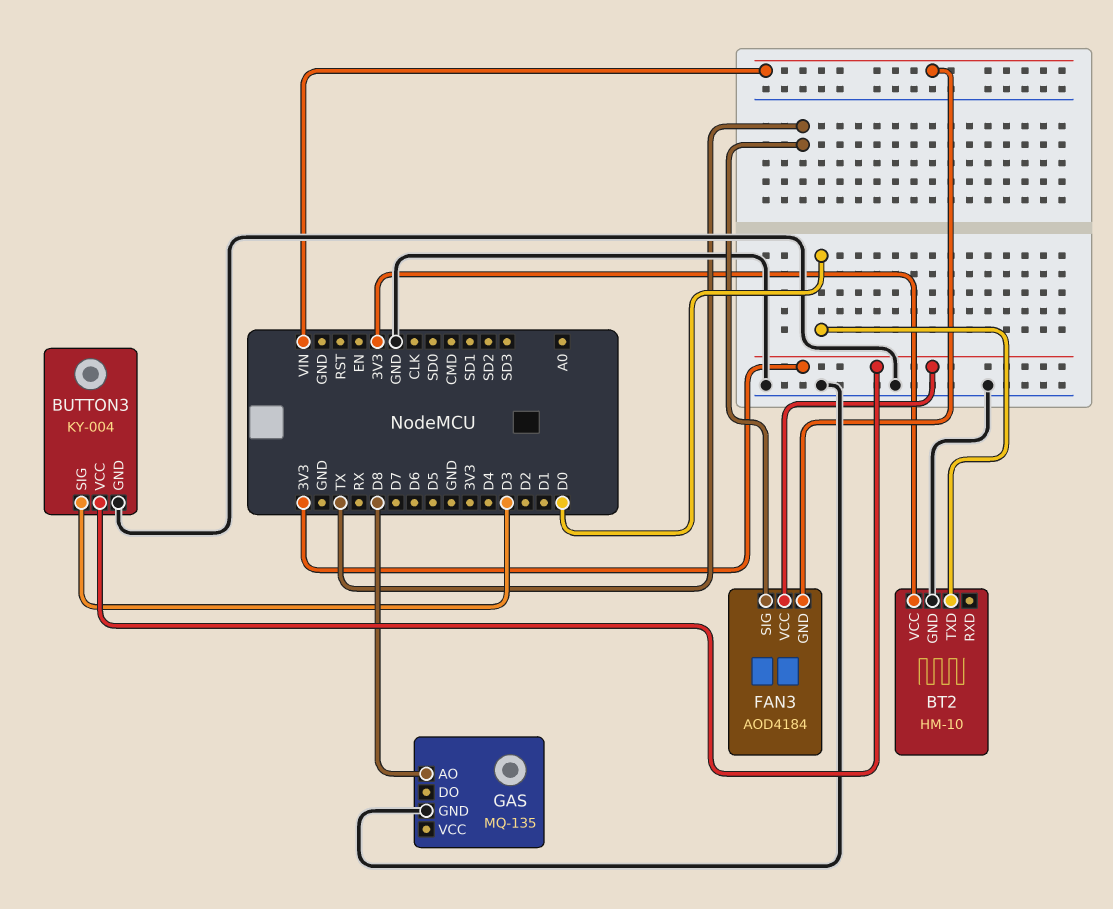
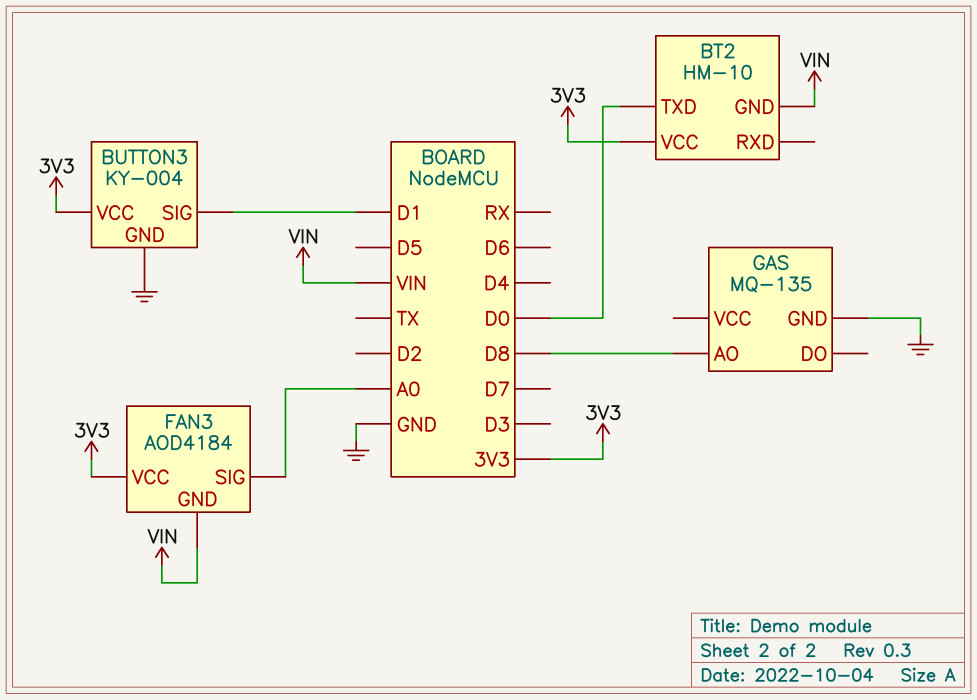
BT2 pin GND: GND -> VIN
BUTTON3 pin SIG: D3 -> D1
FAN3 pin SIG: TX -> A0

